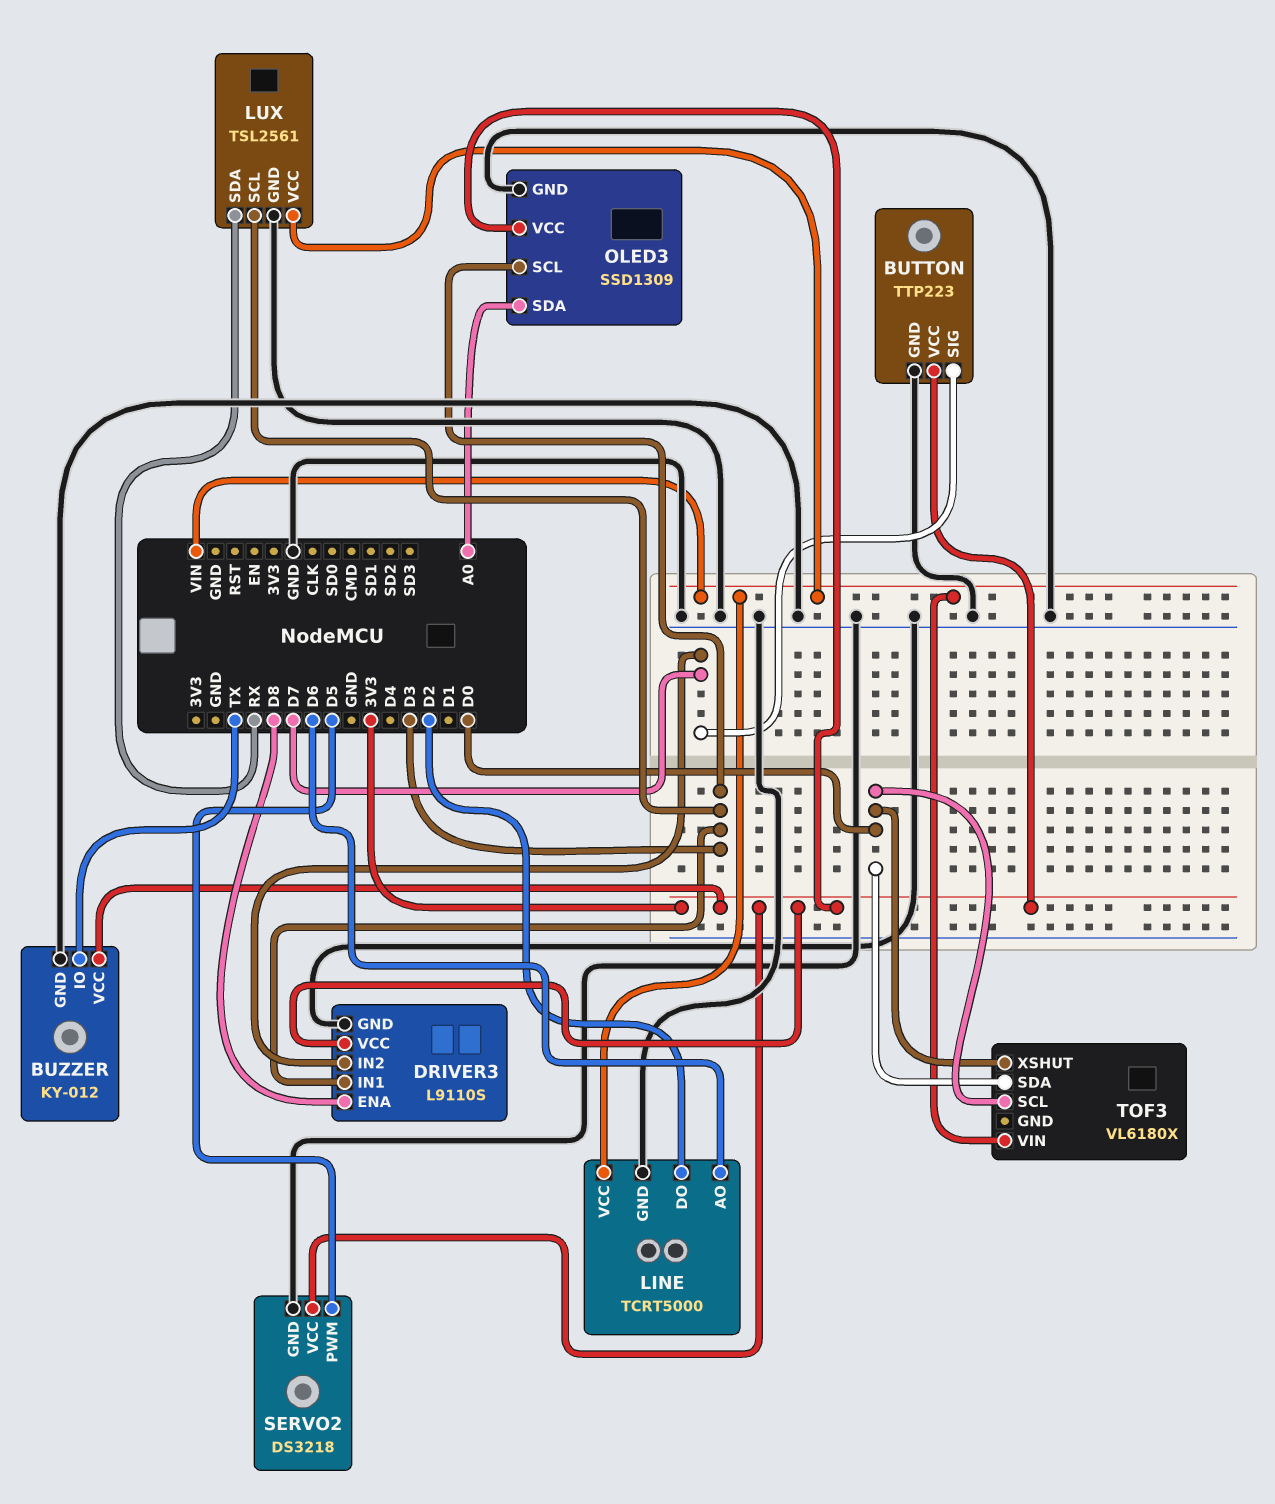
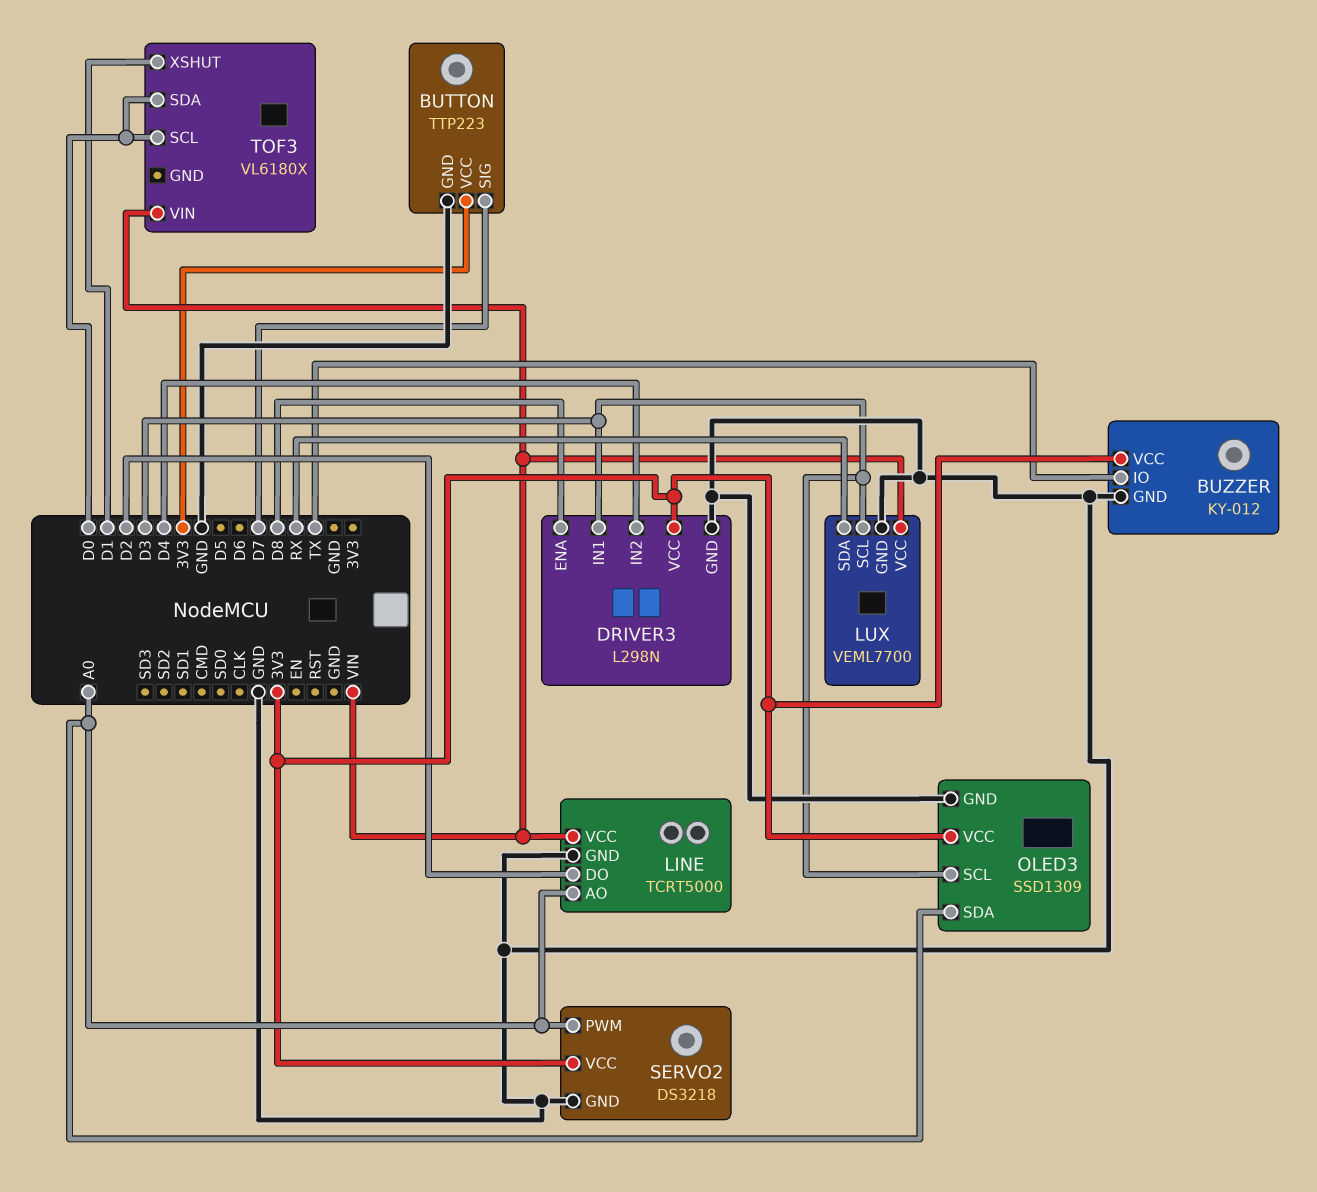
DRIVER3: L9110S -> L298N
DRIVER3 pin IN2: D7 -> D4
LINE pin AO: D6 -> A0
LUX: TSL2561 -> VEML7700
SERVO2 pin PWM: D5 -> A0
TOF3 pin XSHUT: D0 -> D1

